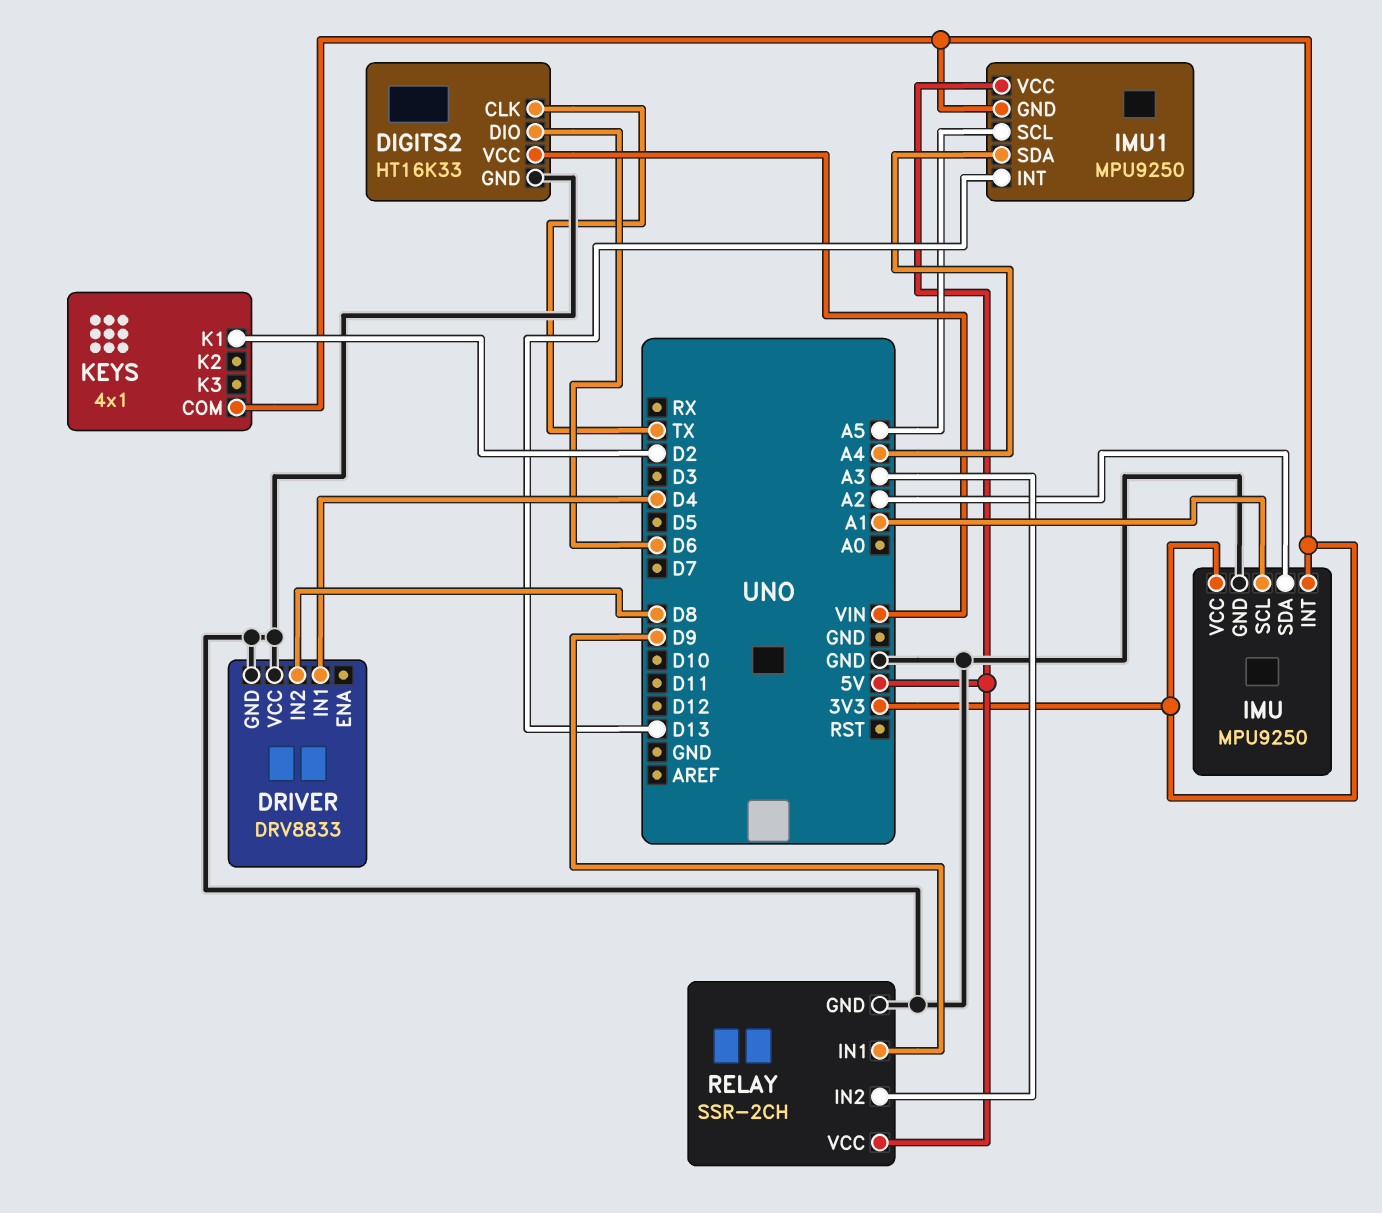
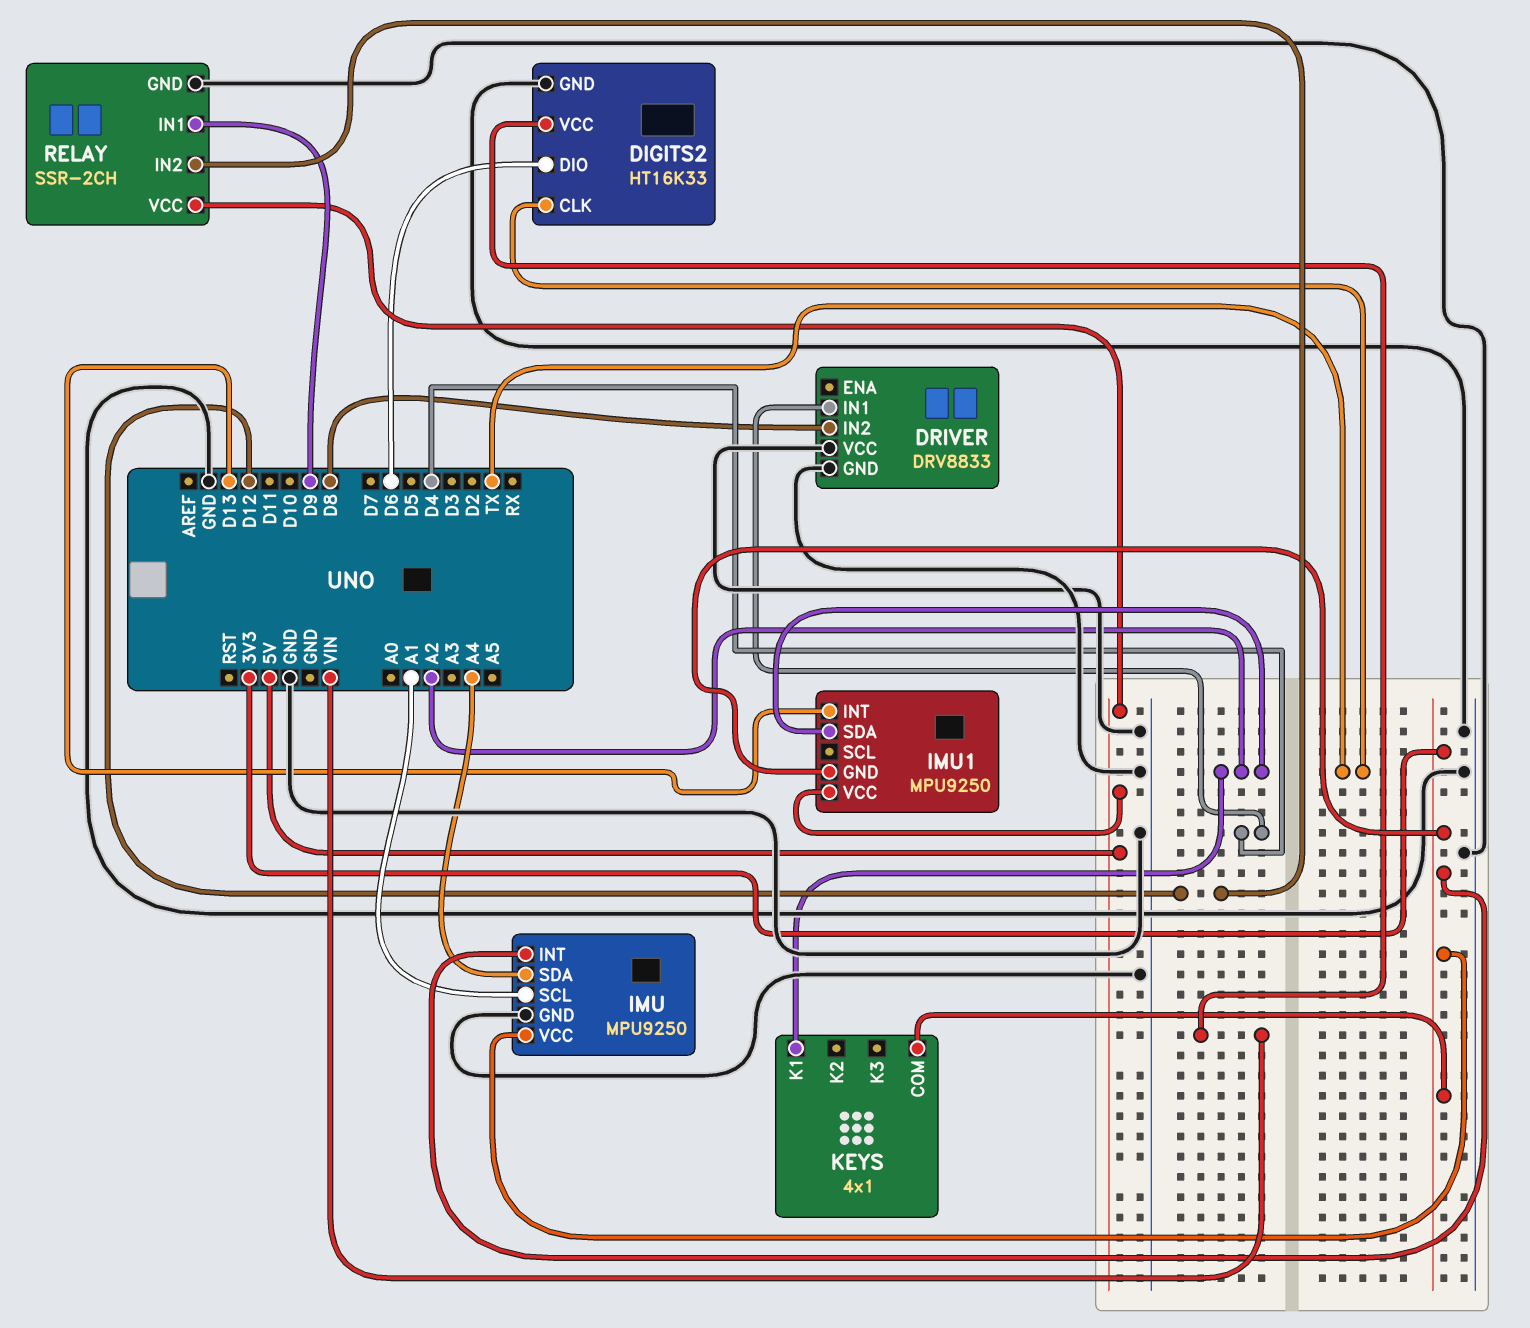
IMU pin SDA: A2 -> A4
IMU1 pin SCL: A5 -> none
IMU1 pin SDA: A4 -> A2
KEYS pin K1: D2 -> A2
RELAY pin IN2: A3 -> D12

